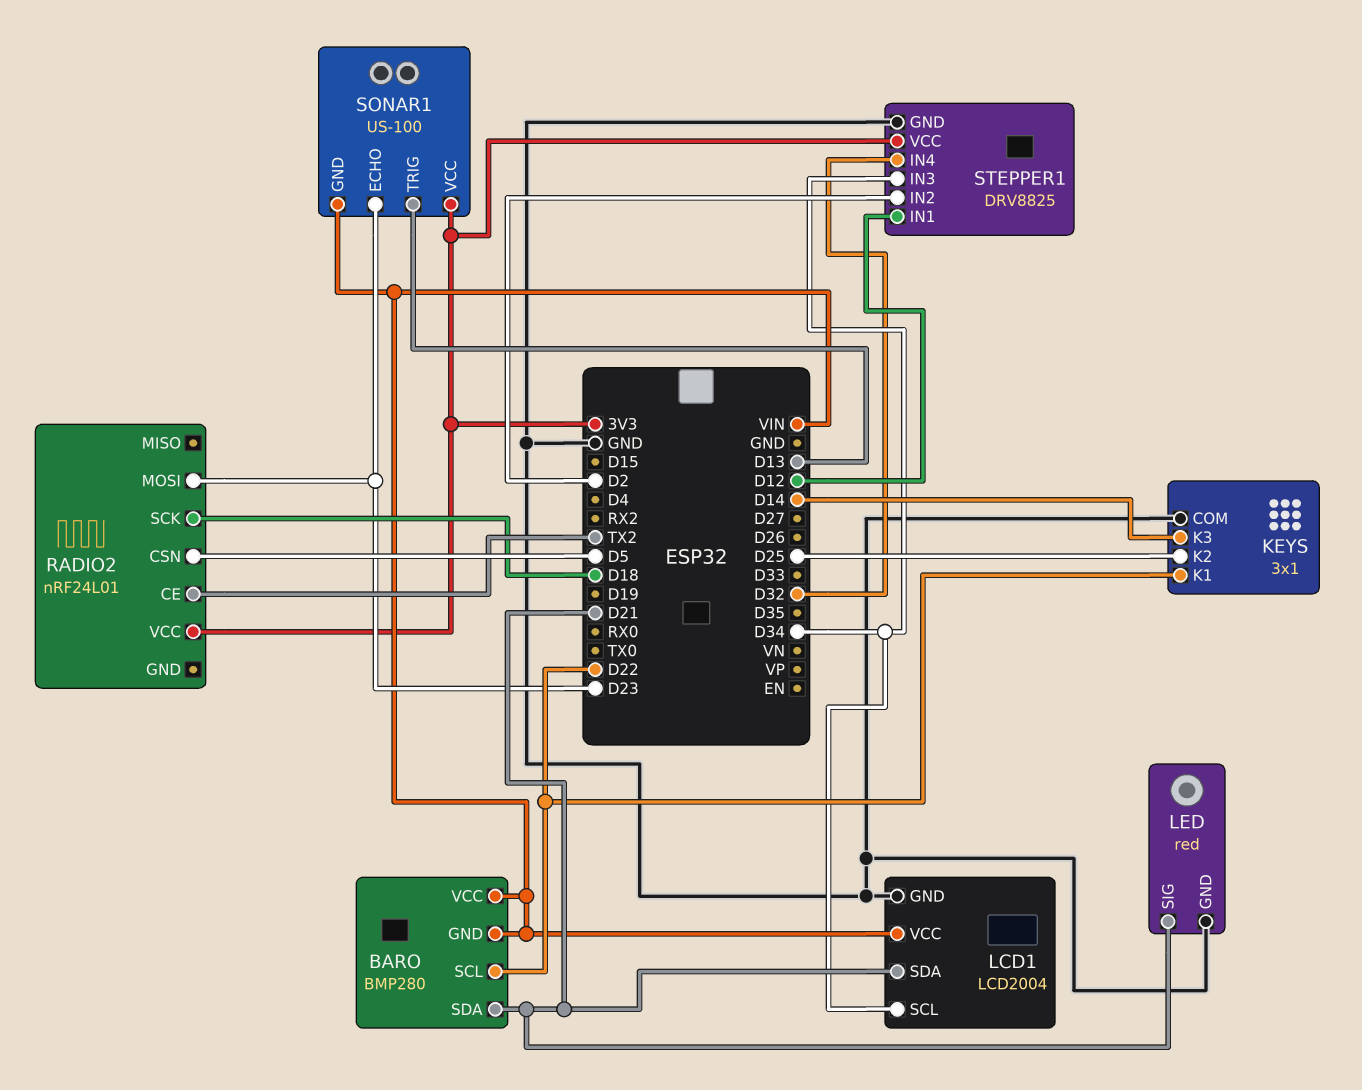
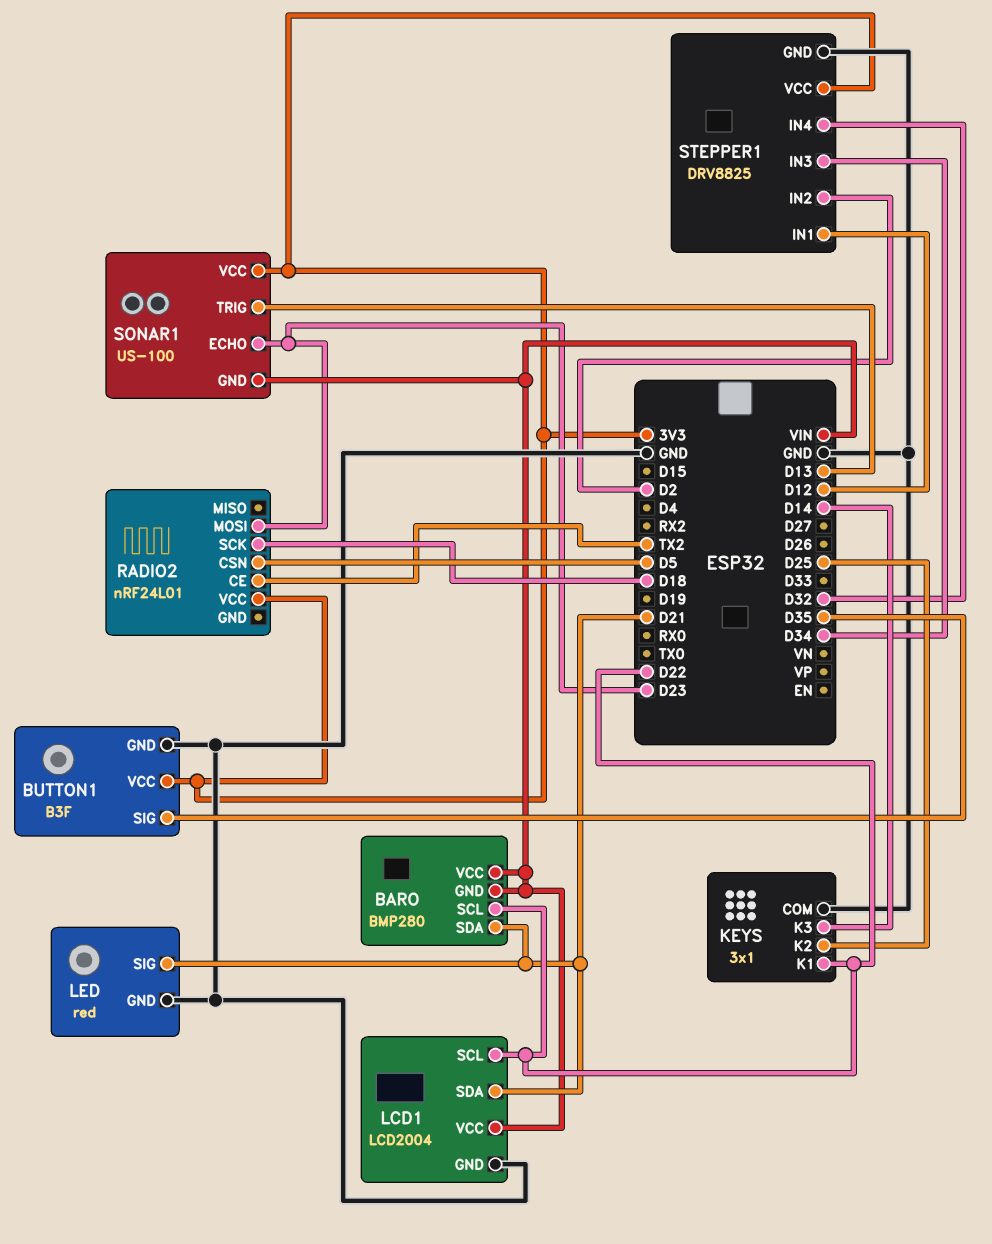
BUTTON1: none -> B3F
BUTTON1 pin GND: none -> GND
BUTTON1 pin SIG: none -> D35
BUTTON1 pin VCC: none -> 3V3
LCD1 pin SCL: D34 -> D22

